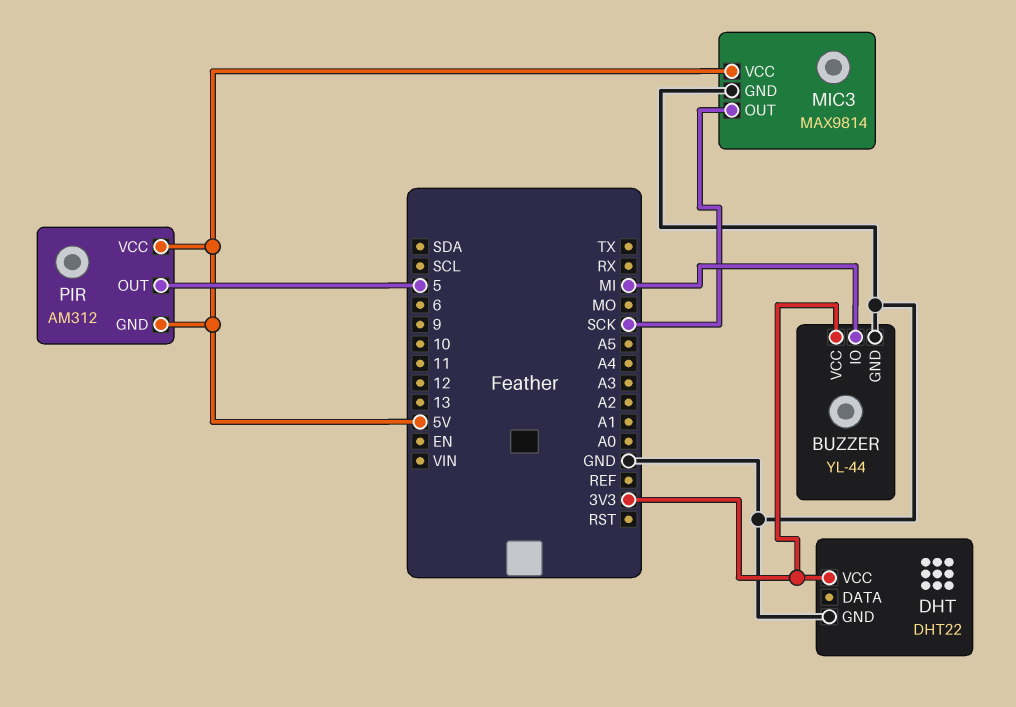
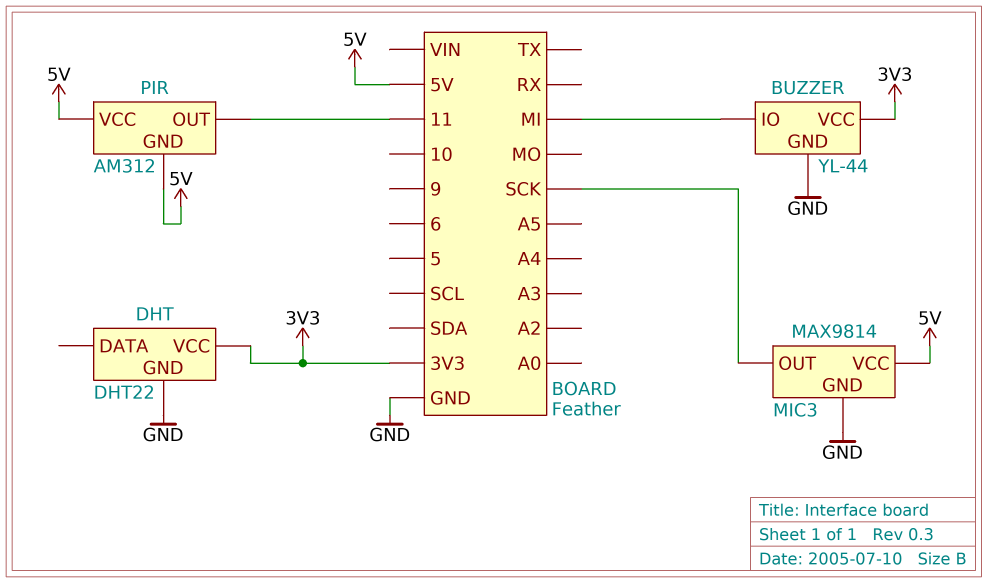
PIR pin OUT: 5 -> 11

